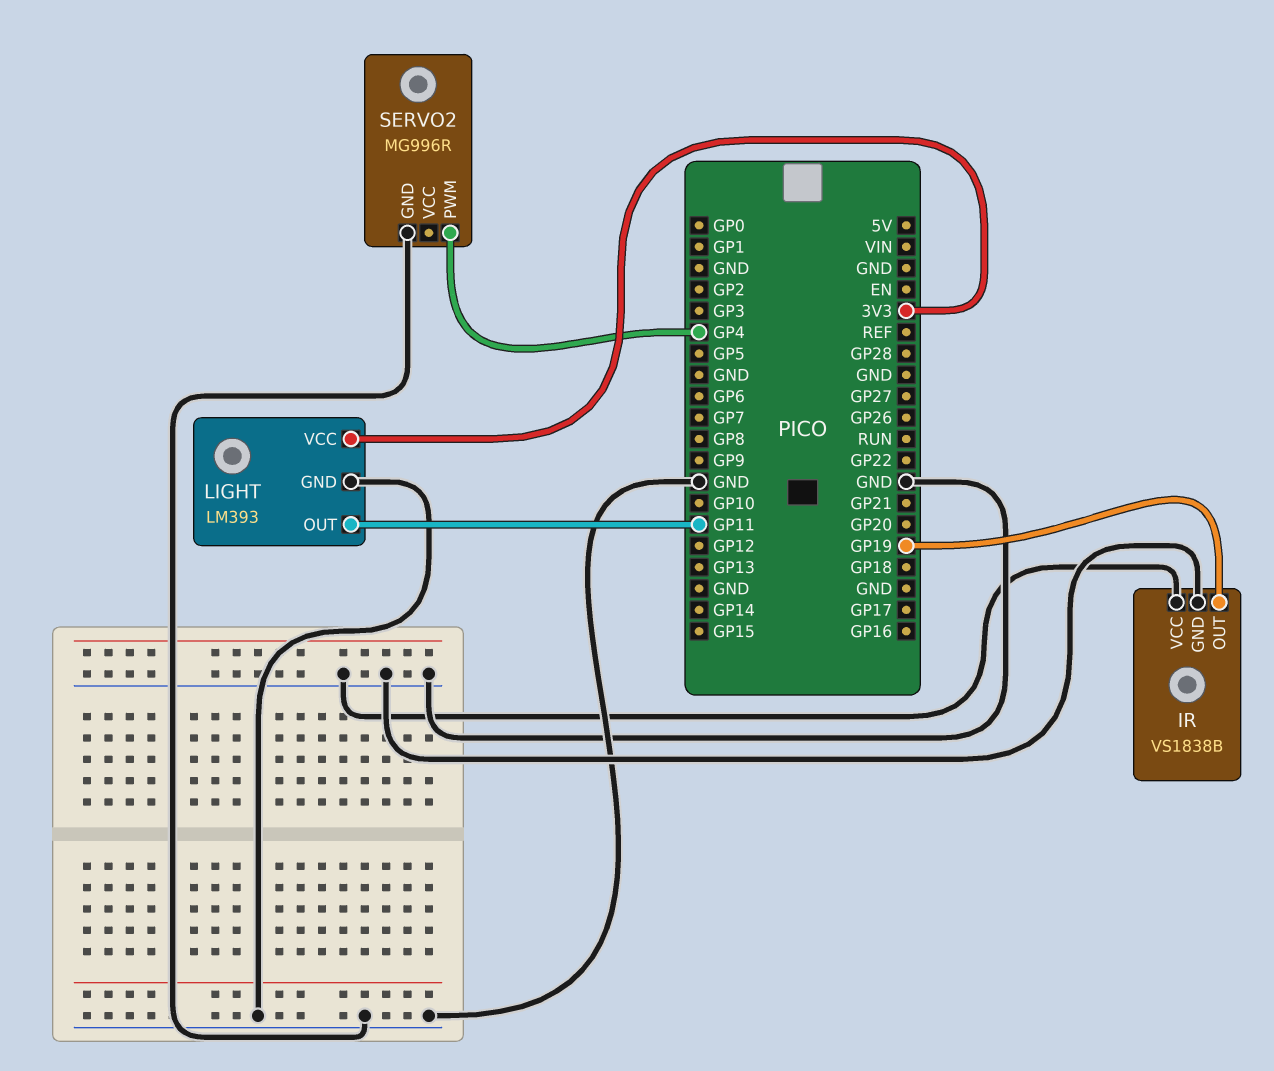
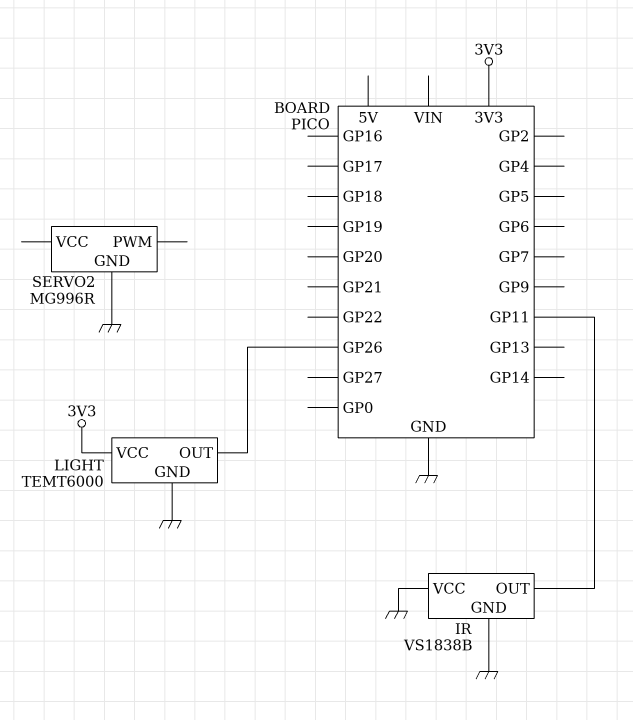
IR pin OUT: GP19 -> GP11
LIGHT: LM393 -> TEMT6000
LIGHT pin OUT: GP11 -> GP26
SERVO2 pin PWM: GP4 -> none

